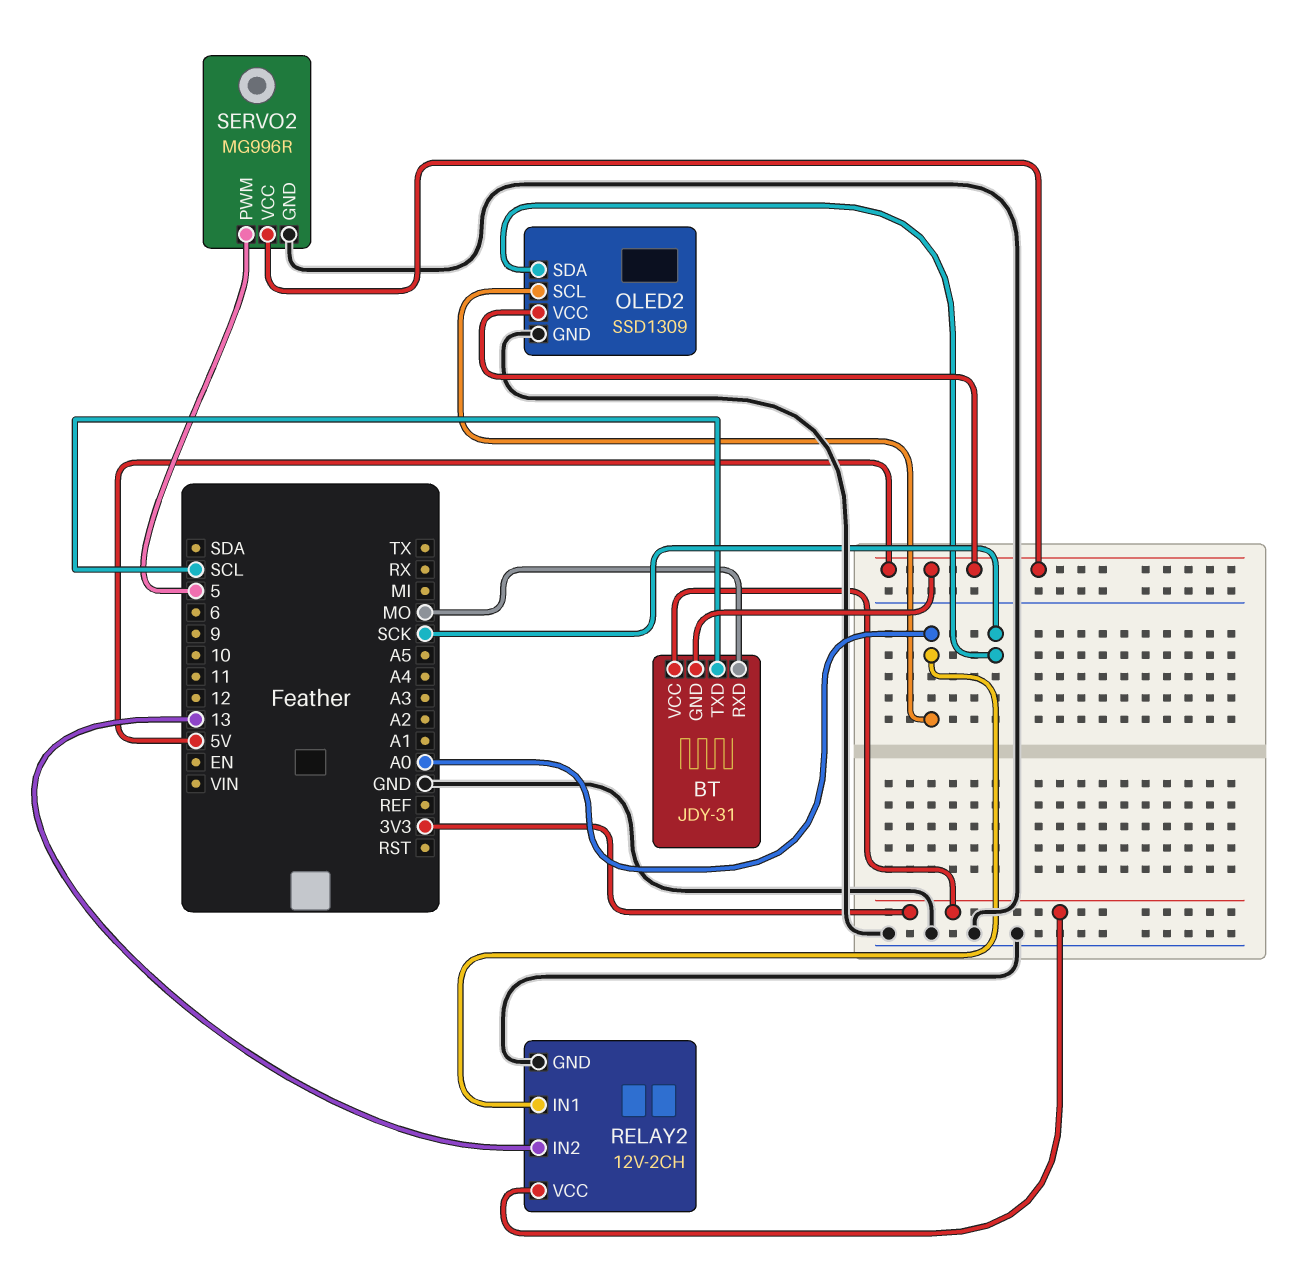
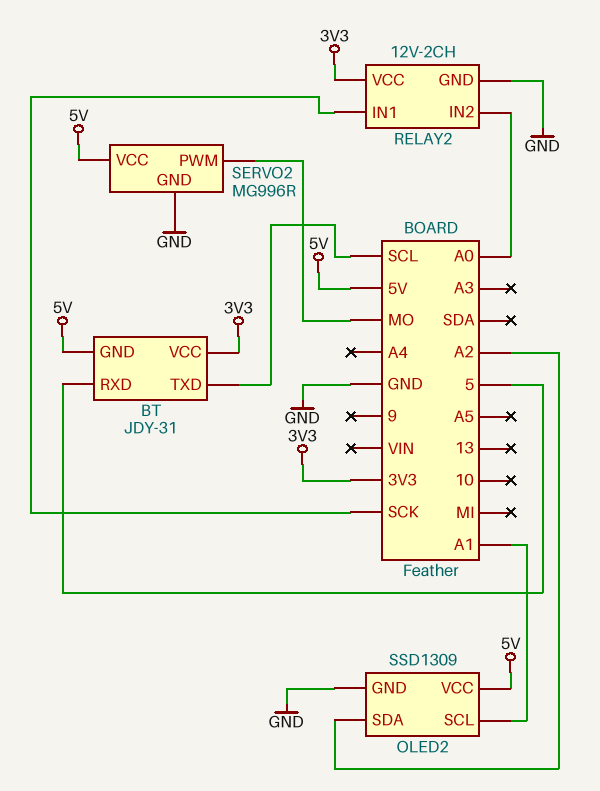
BT pin RXD: MO -> 5
OLED2 pin SCL: A0 -> A1
OLED2 pin SDA: SCK -> A2
RELAY2 pin IN1: A0 -> SCK
RELAY2 pin IN2: 13 -> A0
SERVO2 pin PWM: 5 -> MO

